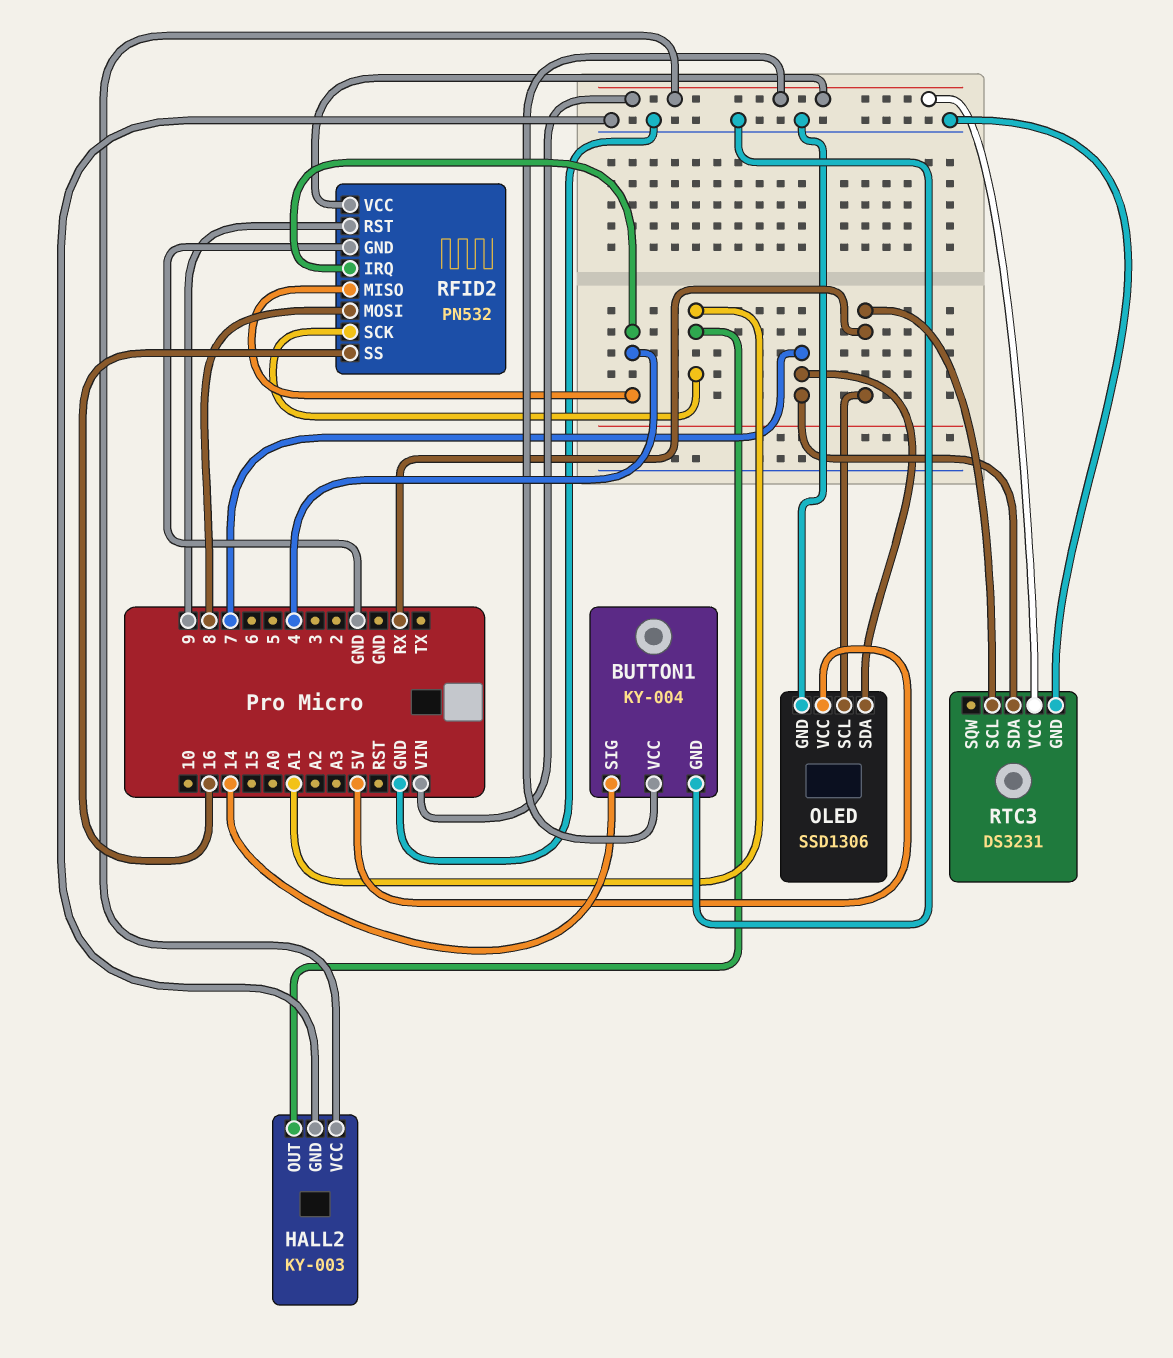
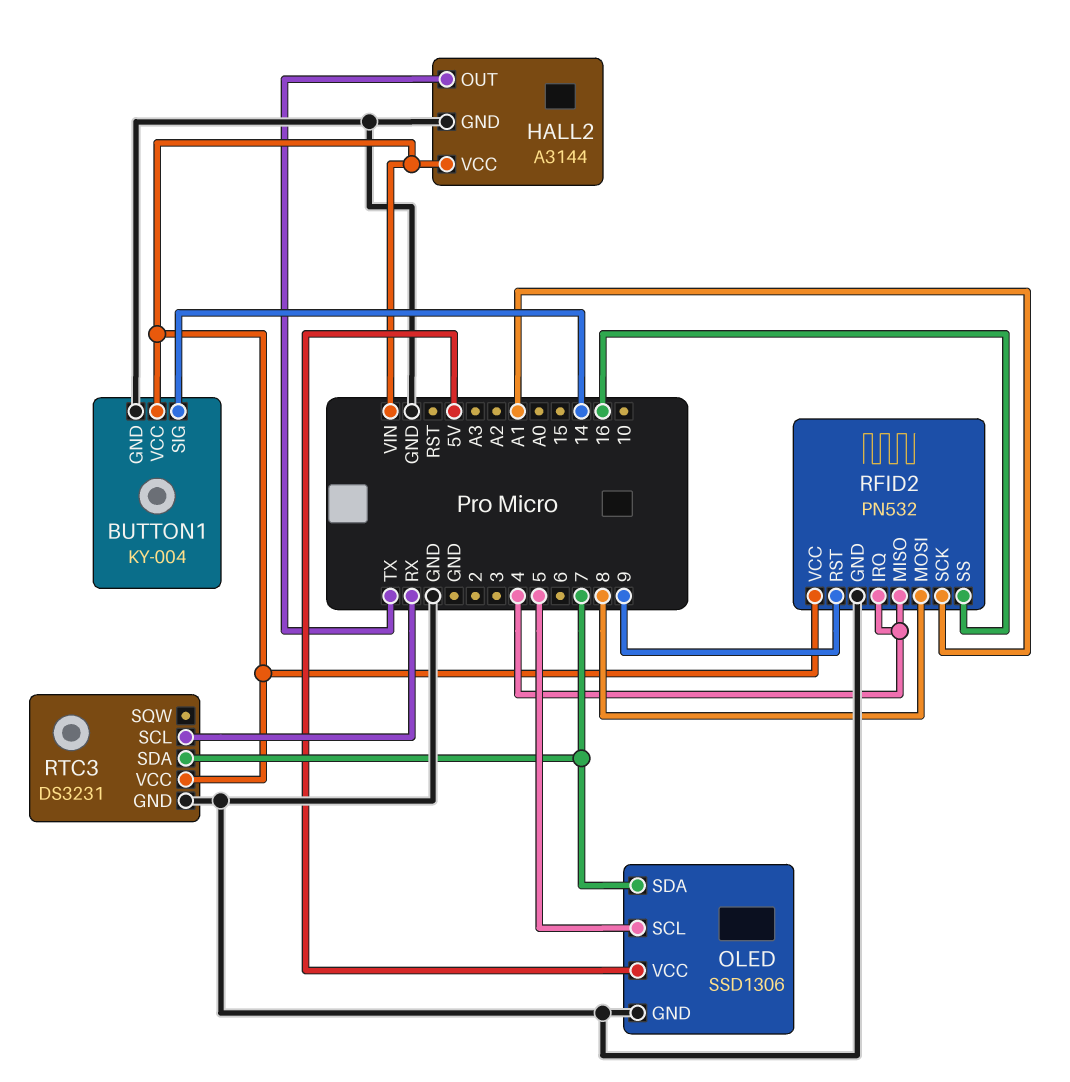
HALL2: KY-003 -> A3144
HALL2 pin OUT: A1 -> TX
OLED pin SCL: RX -> 5

